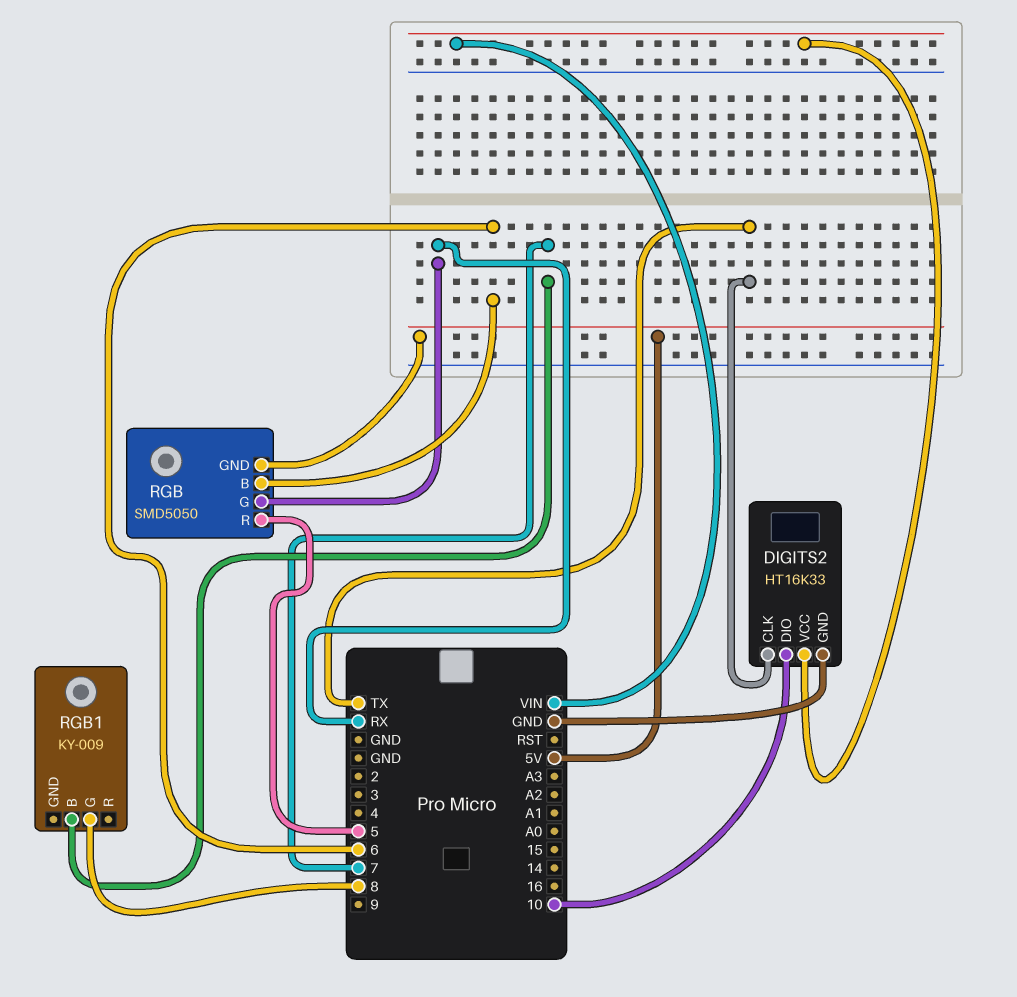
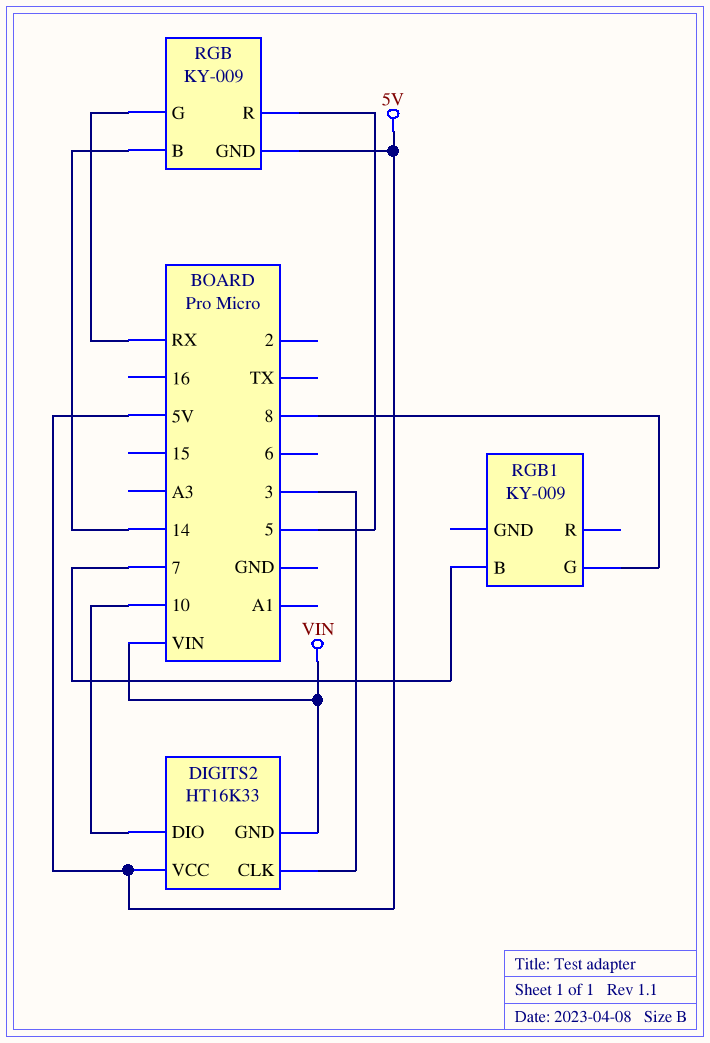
DIGITS2 pin CLK: TX -> 3
DIGITS2 pin GND: GND -> VIN
DIGITS2 pin VCC: VIN -> 5V
RGB: SMD5050 -> KY-009
RGB pin B: 6 -> 14

